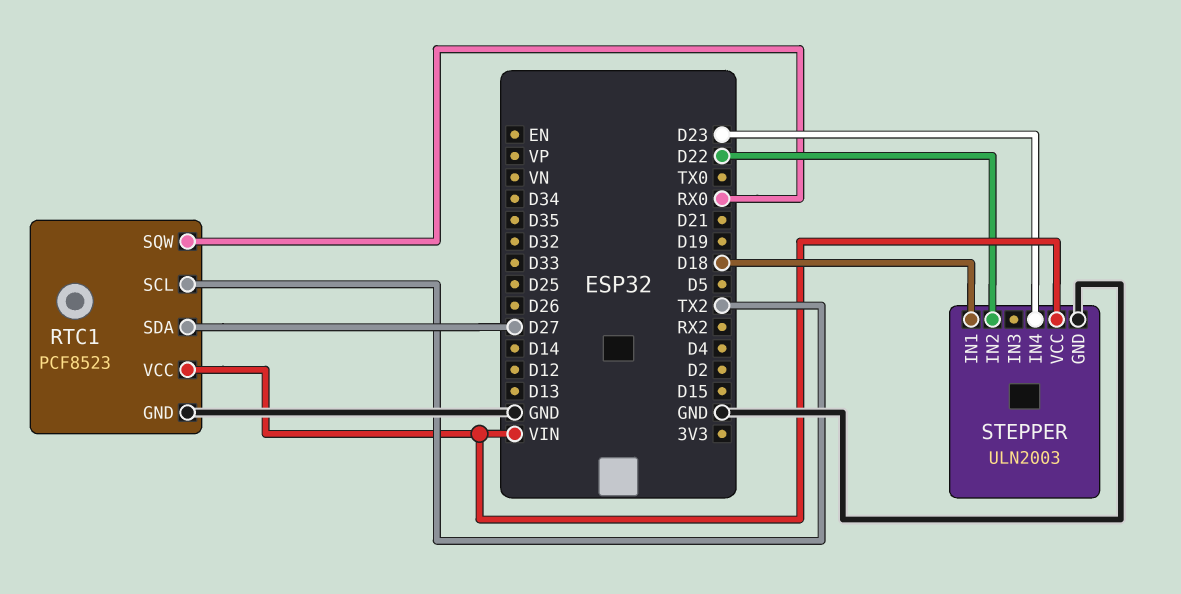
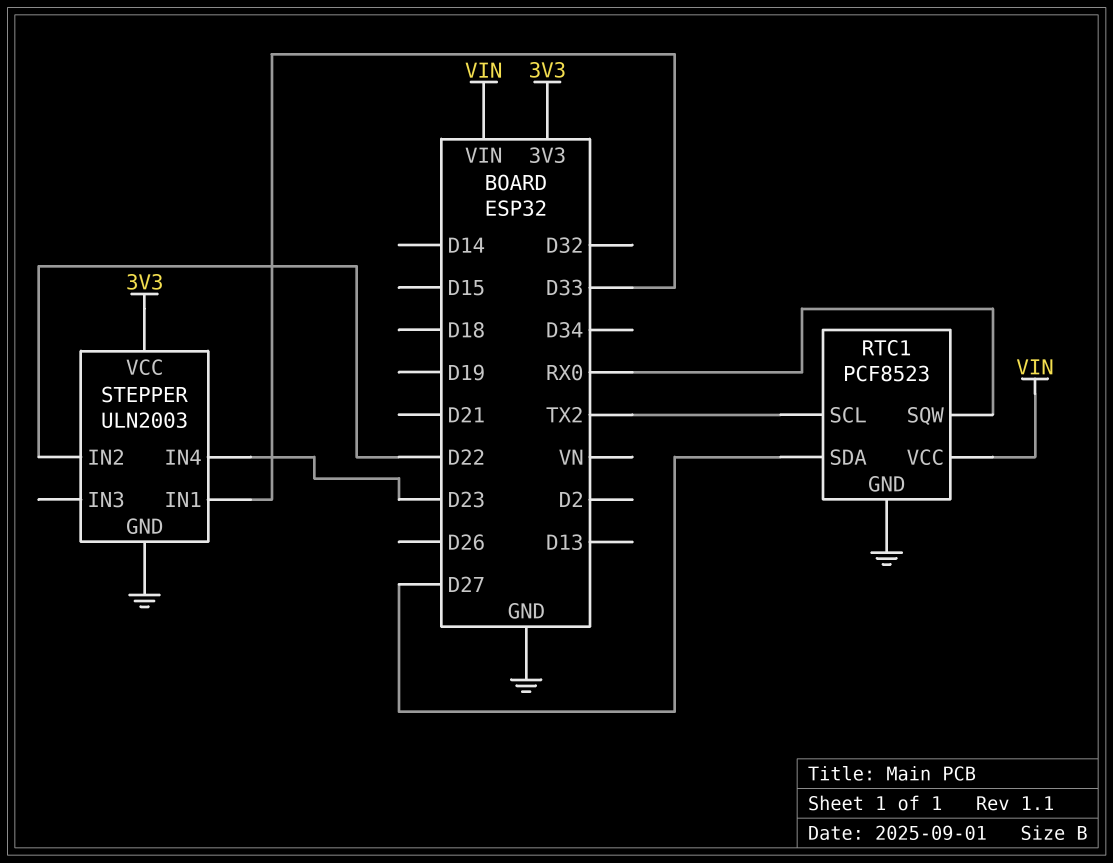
STEPPER pin IN1: D18 -> D33
STEPPER pin VCC: VIN -> 3V3

